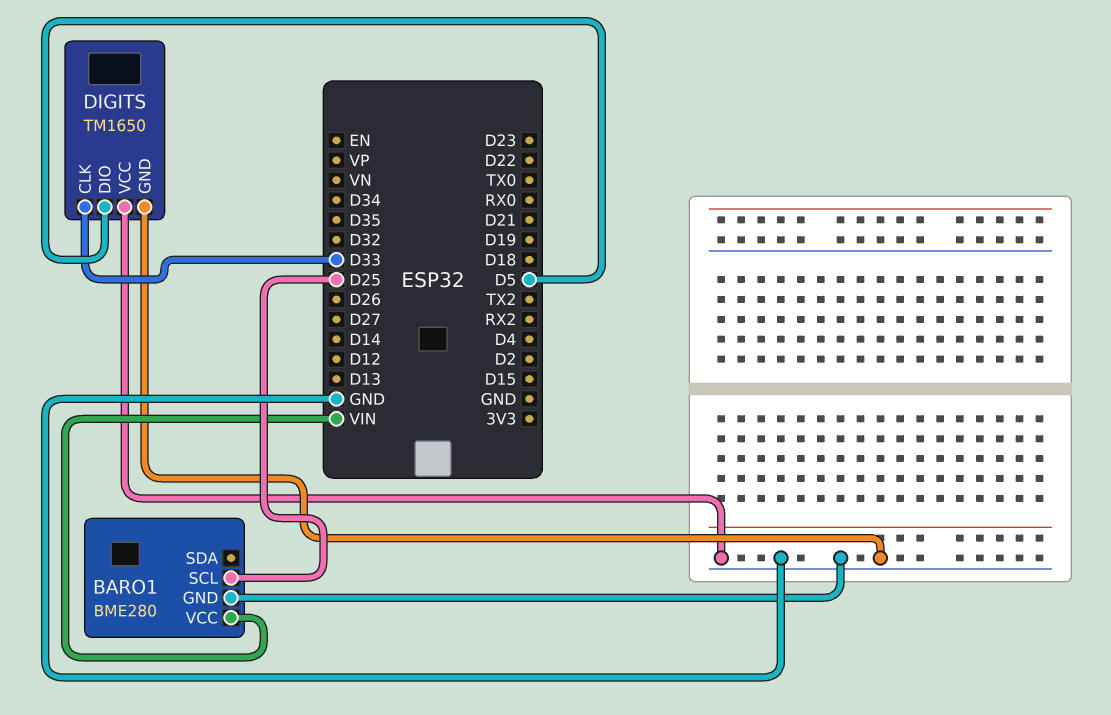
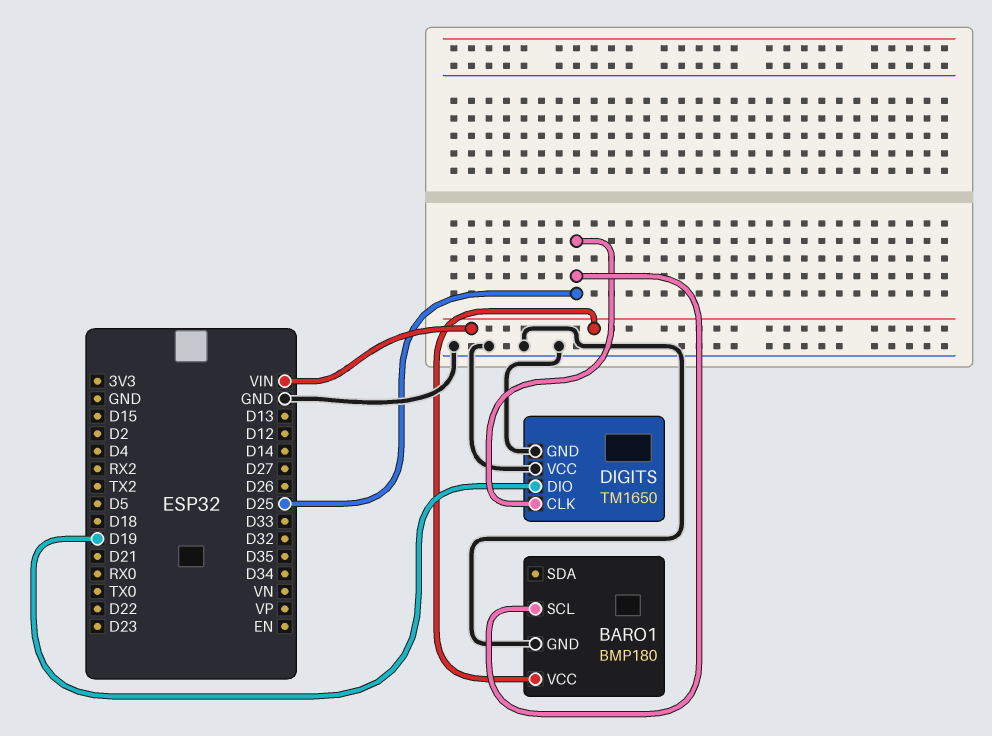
BARO1: BME280 -> BMP180
DIGITS pin CLK: D33 -> D25
DIGITS pin DIO: D5 -> D19

